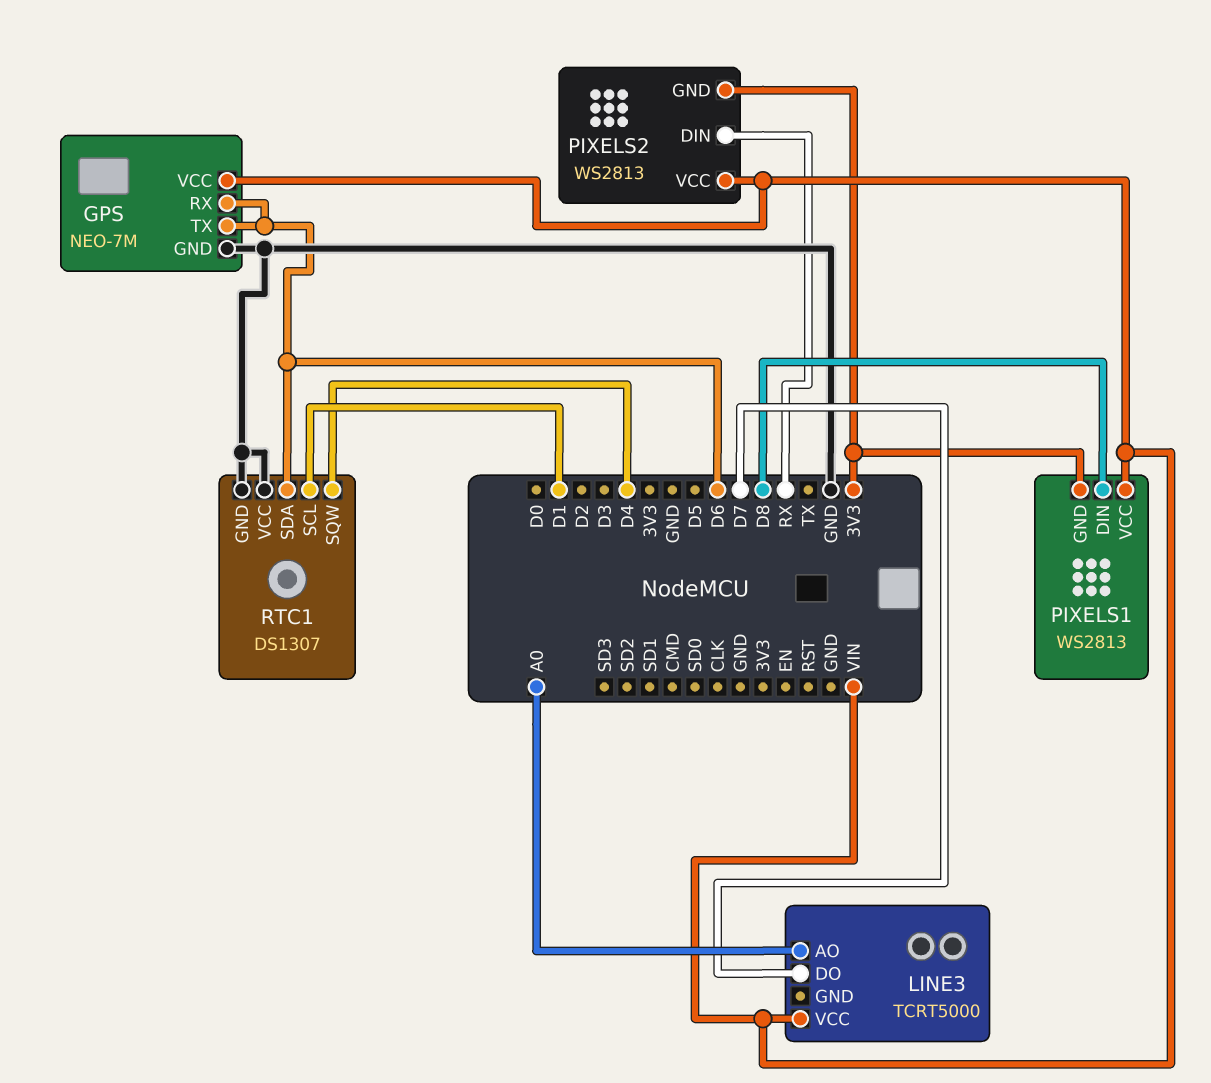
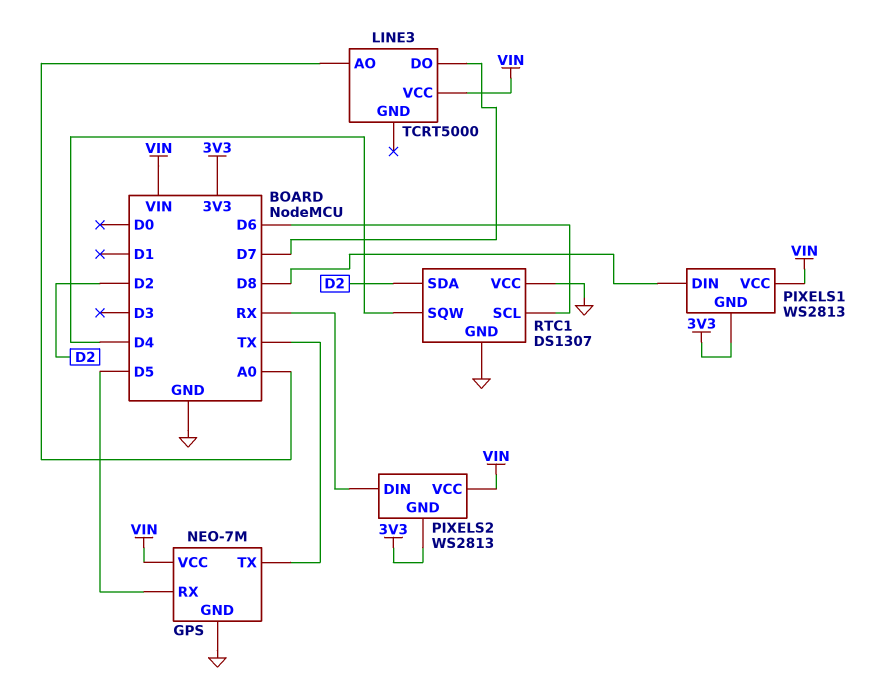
GPS pin RX: D6 -> D5
GPS pin TX: D6 -> TX
RTC1 pin SCL: D1 -> D6
RTC1 pin SDA: D6 -> D2

